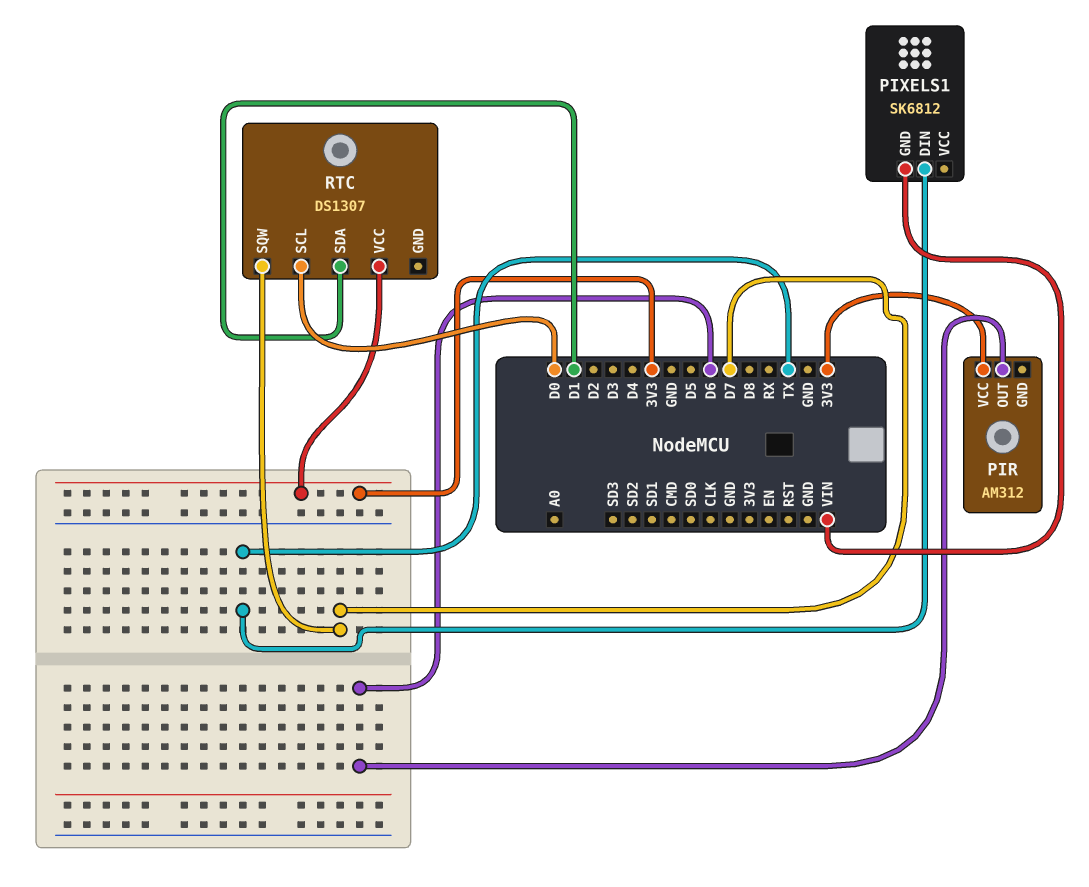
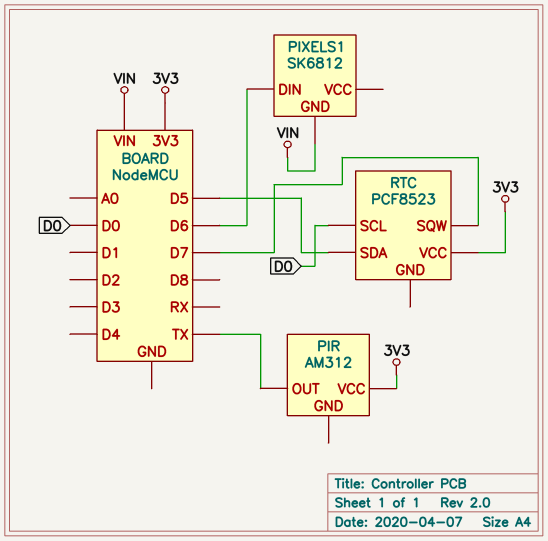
PIR pin OUT: D6 -> TX
PIXELS1 pin DIN: TX -> D6
RTC: DS1307 -> PCF8523
RTC pin SDA: D1 -> D5

